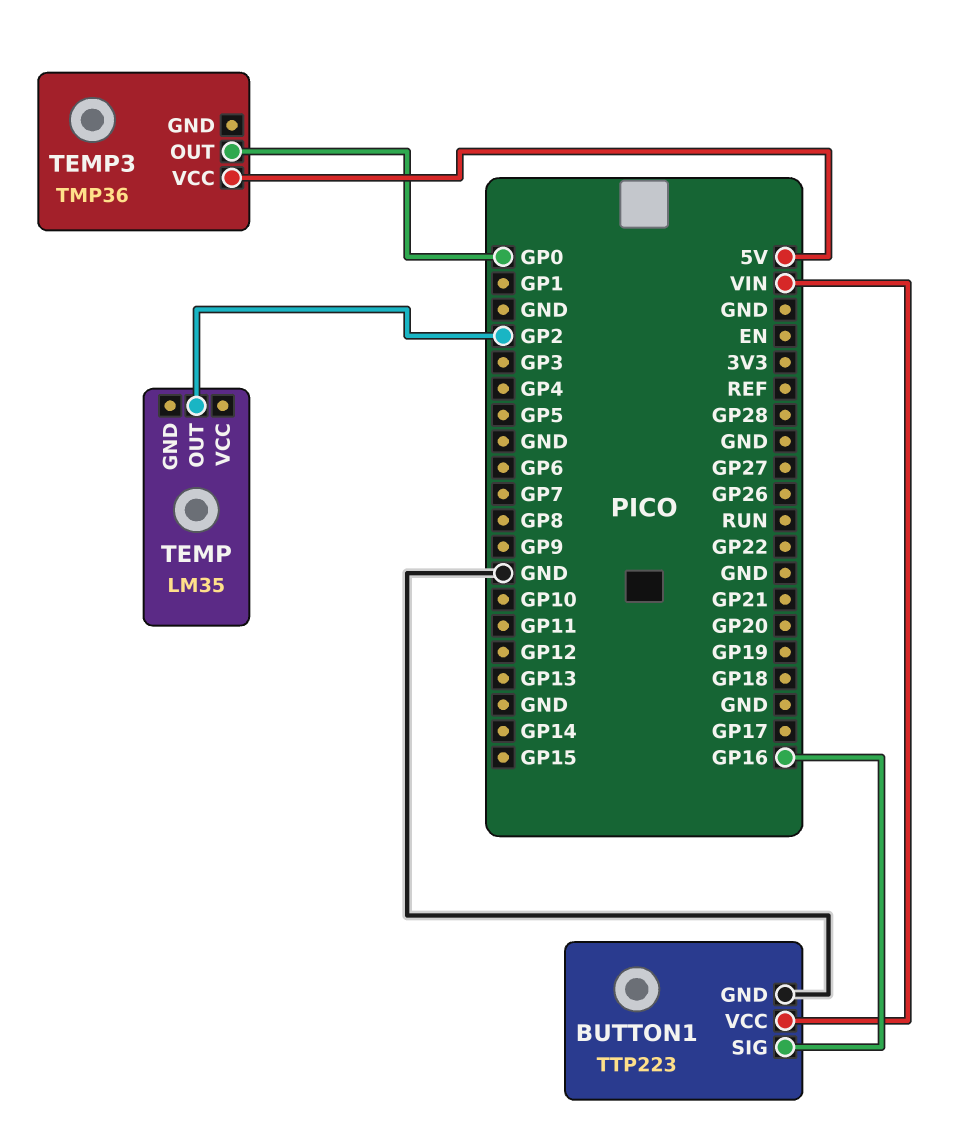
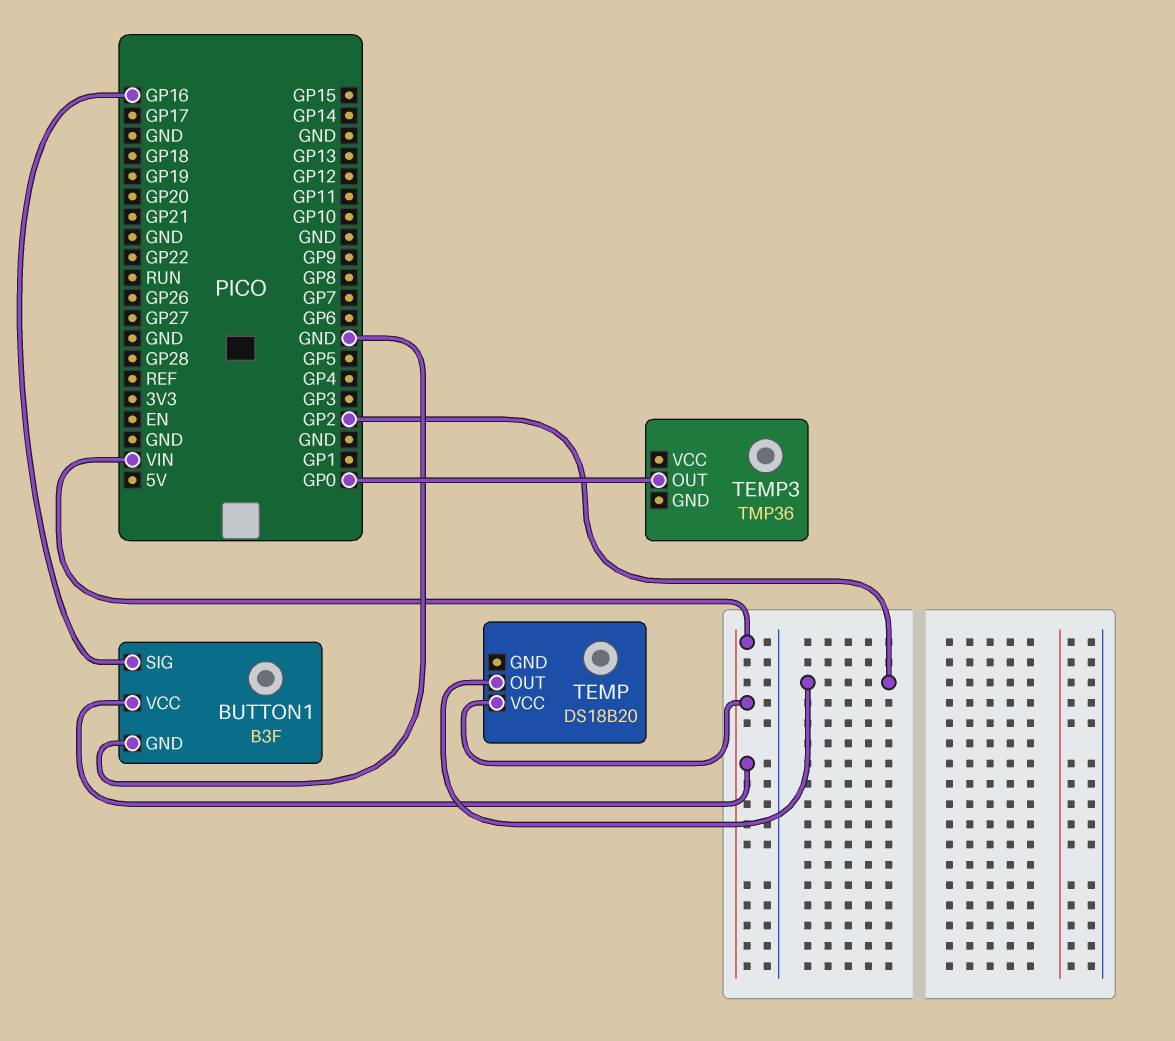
BUTTON1: TTP223 -> B3F
TEMP: LM35 -> DS18B20
TEMP pin VCC: none -> VIN
TEMP3 pin VCC: 5V -> none

